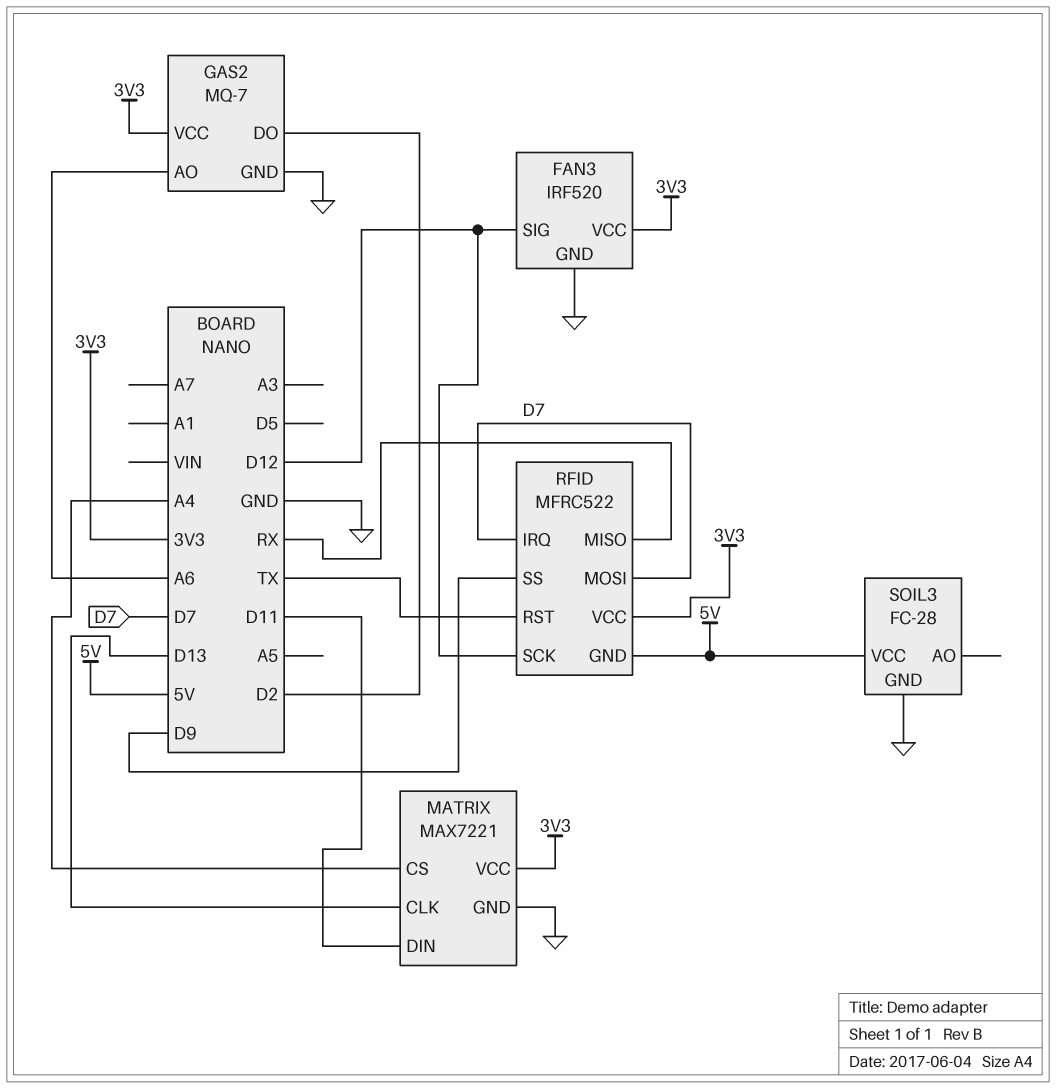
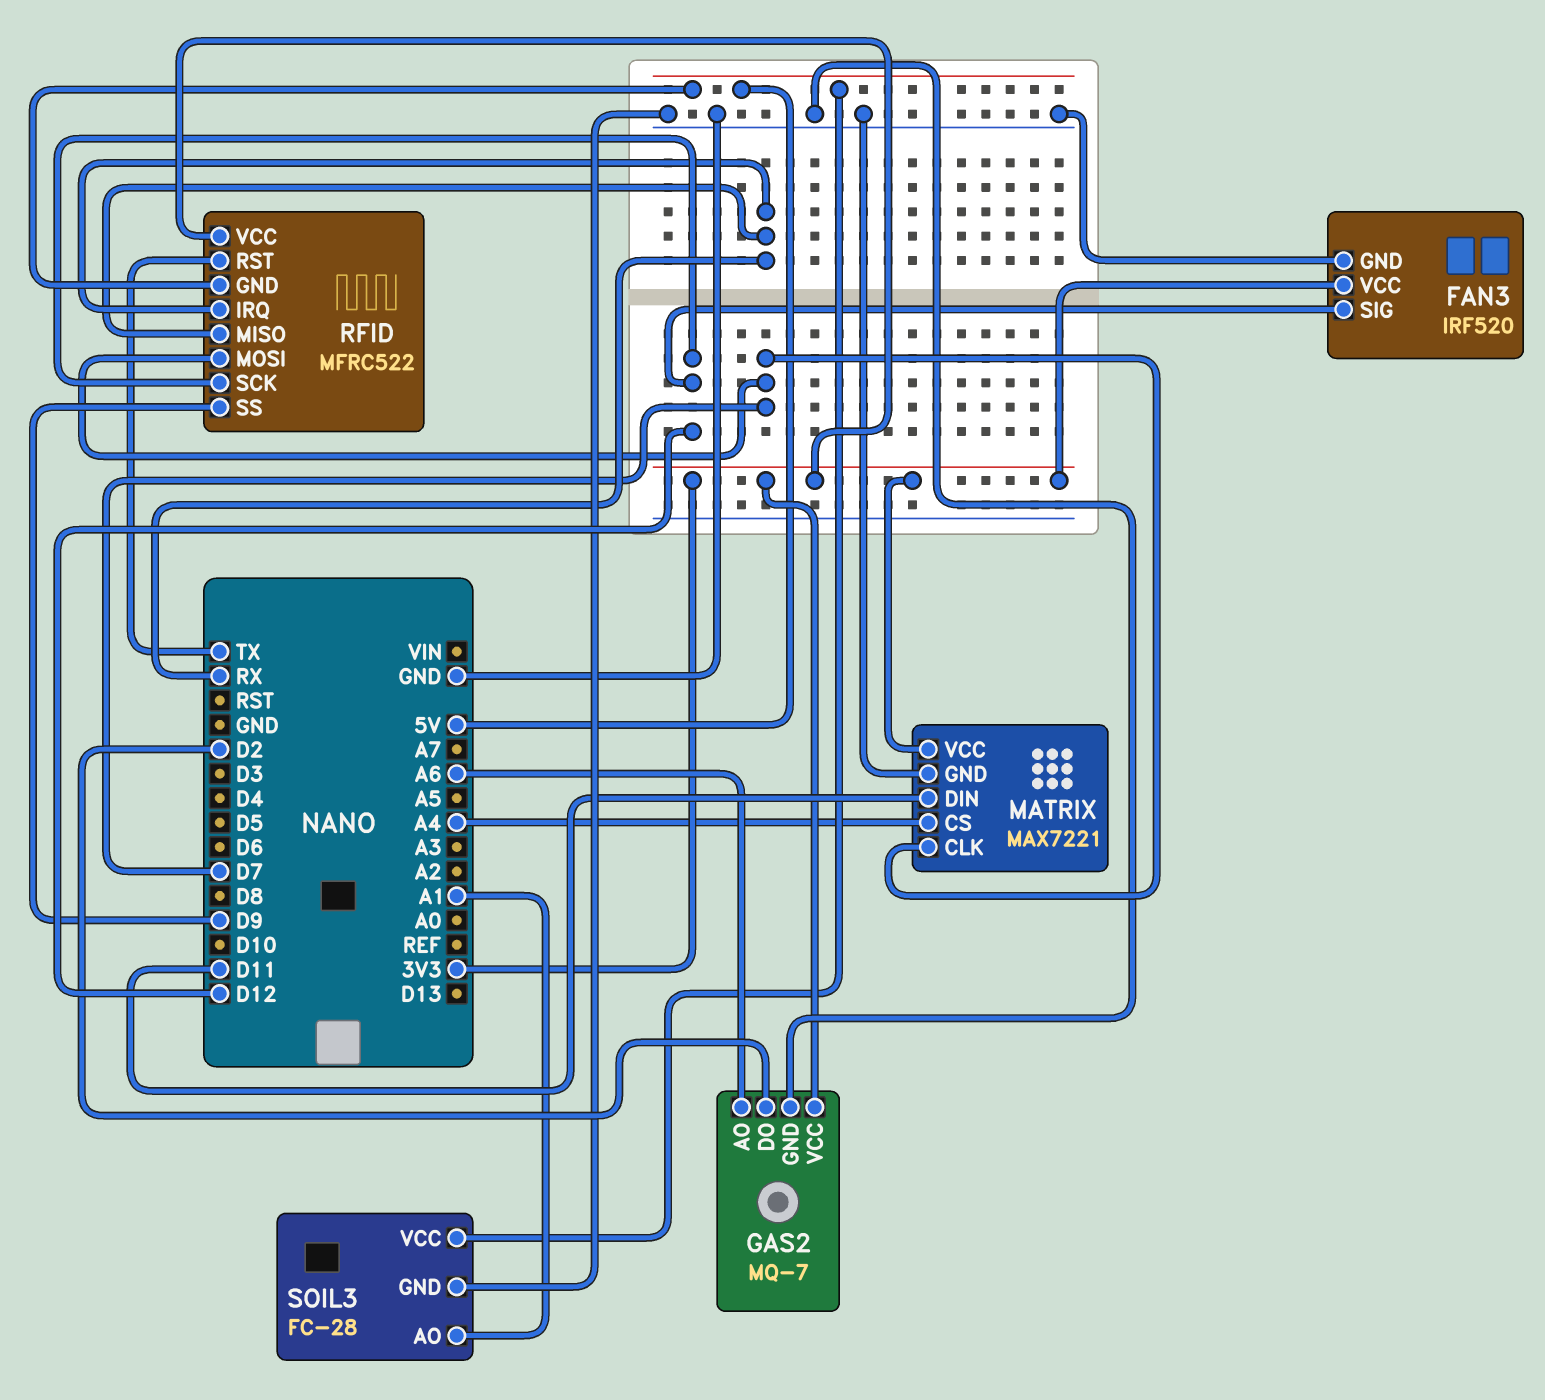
MATRIX pin CLK: D13 -> D7
RFID pin IRQ: D7 -> RX
SOIL3 pin AO: none -> A1

